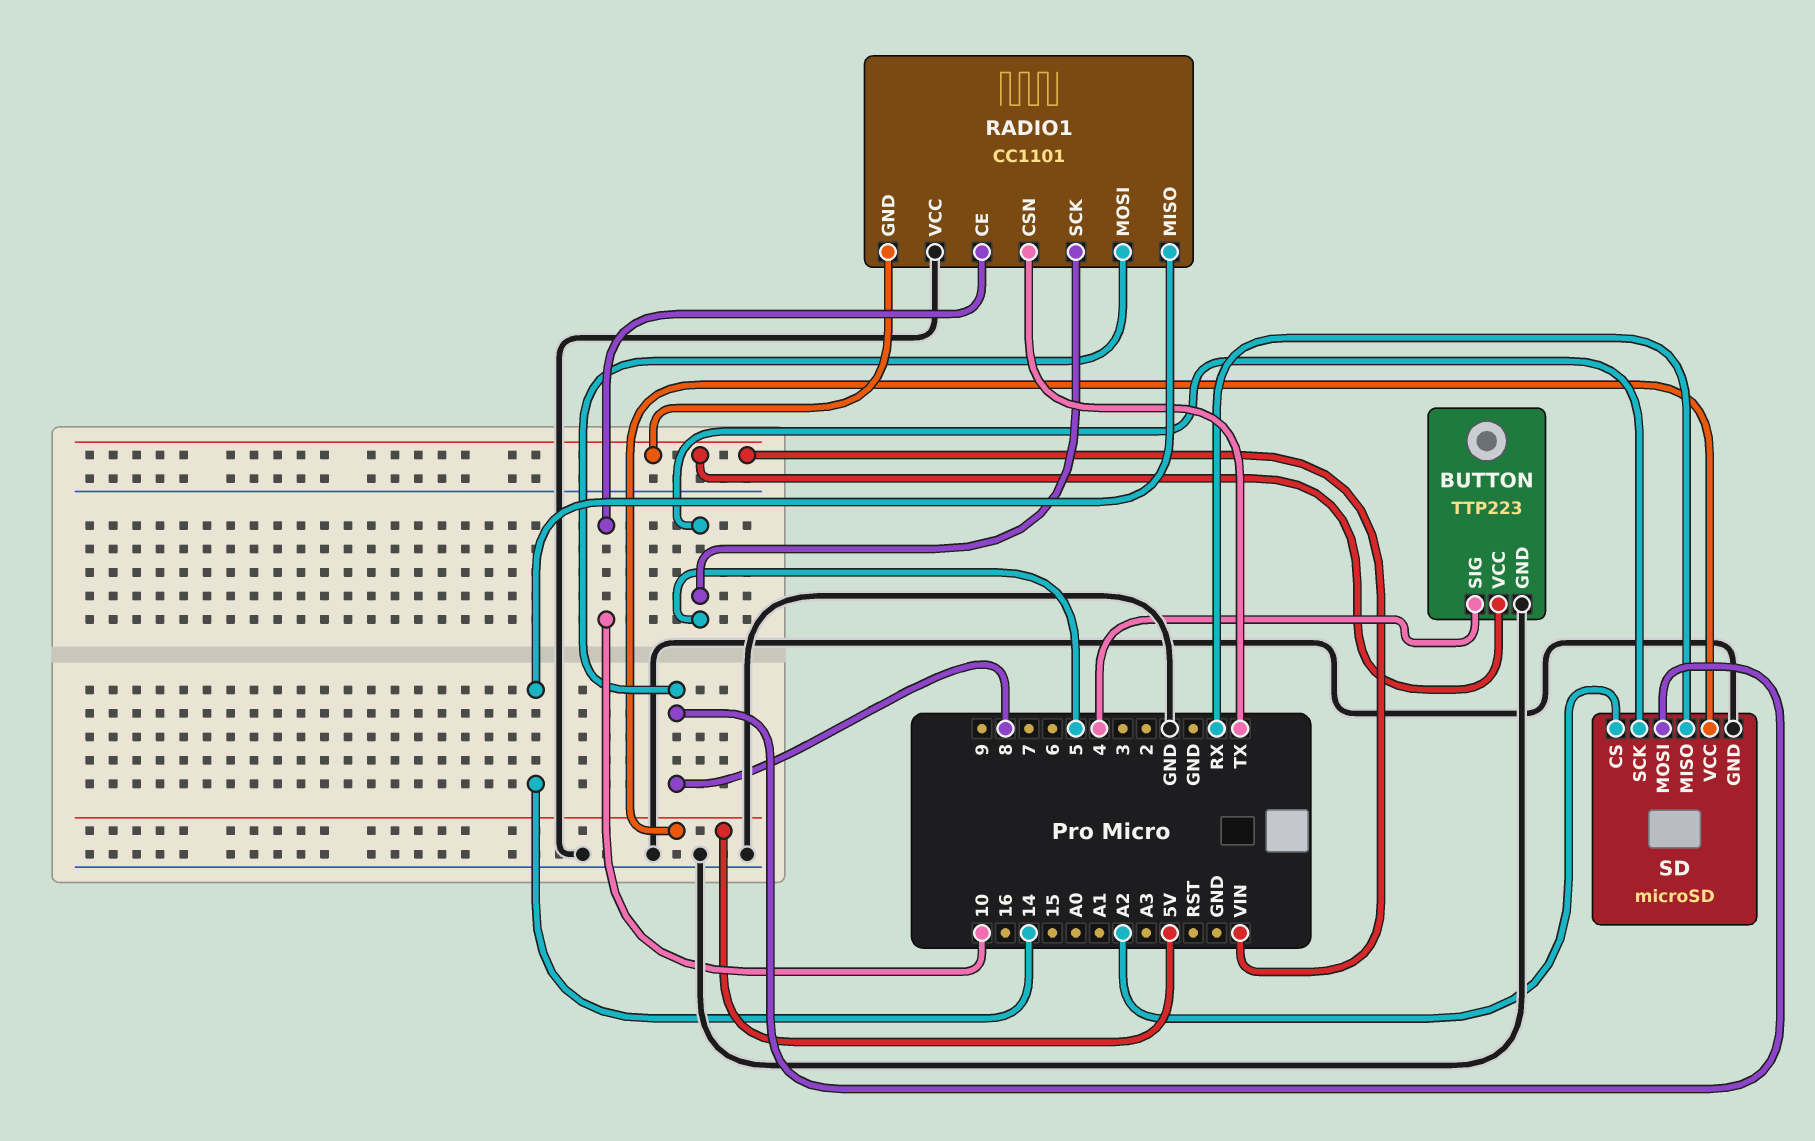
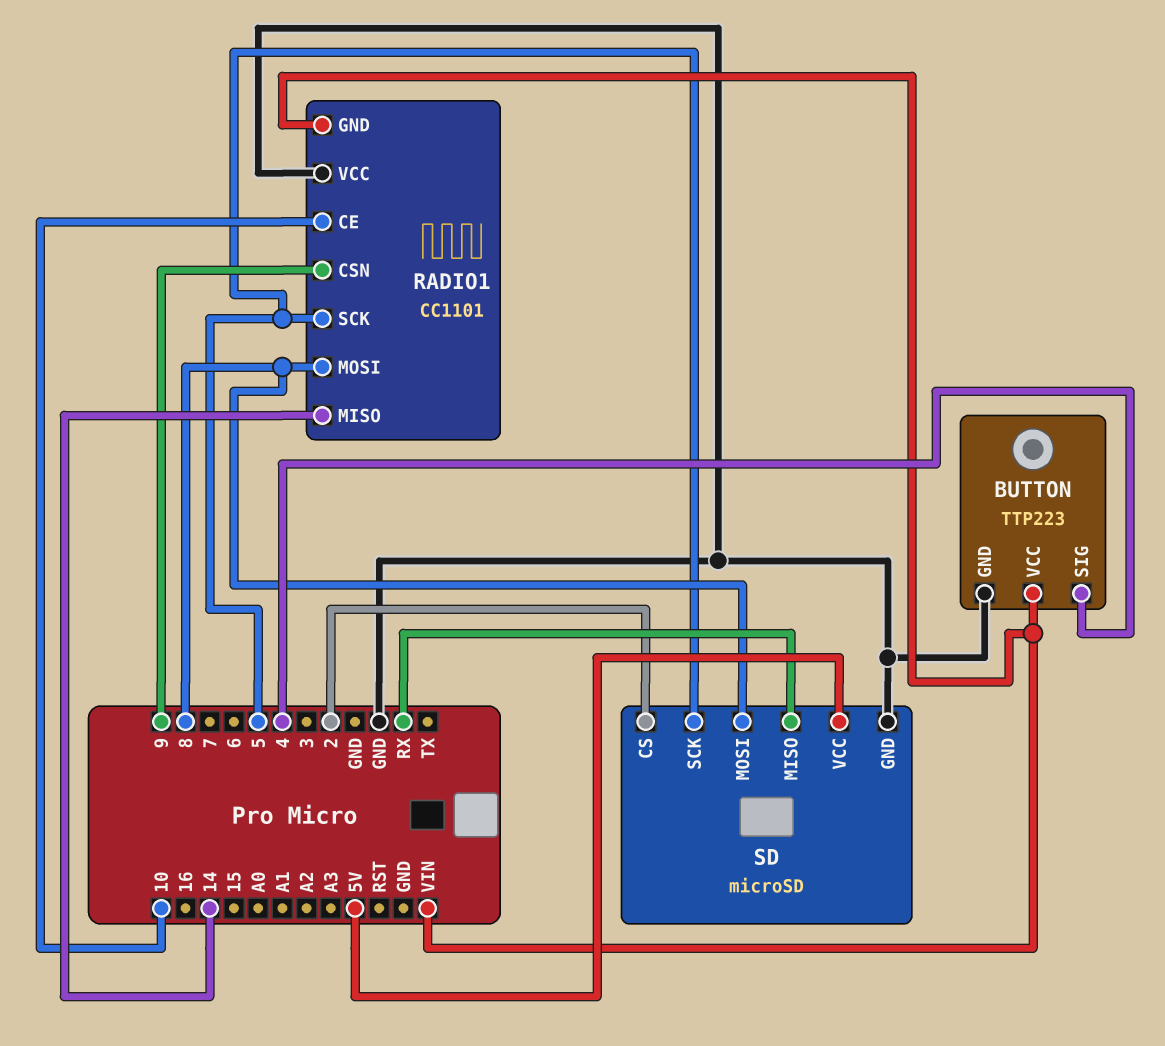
RADIO1 pin CSN: TX -> 9
SD pin CS: A2 -> 2

